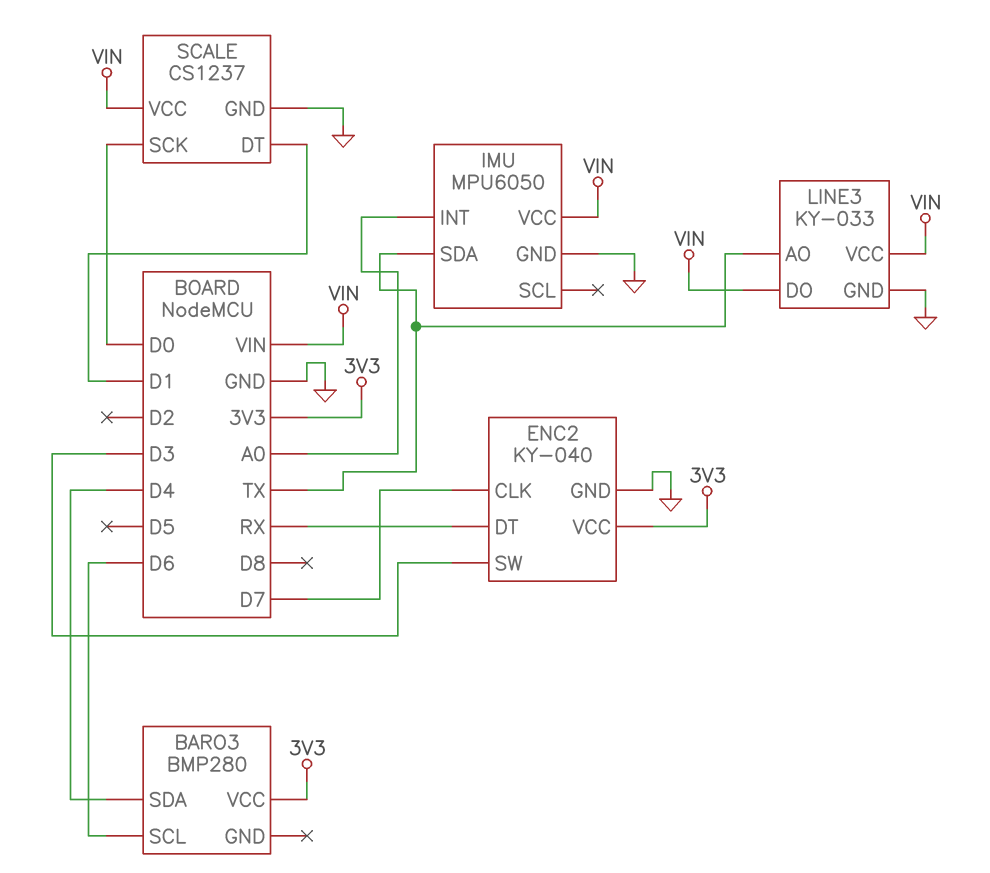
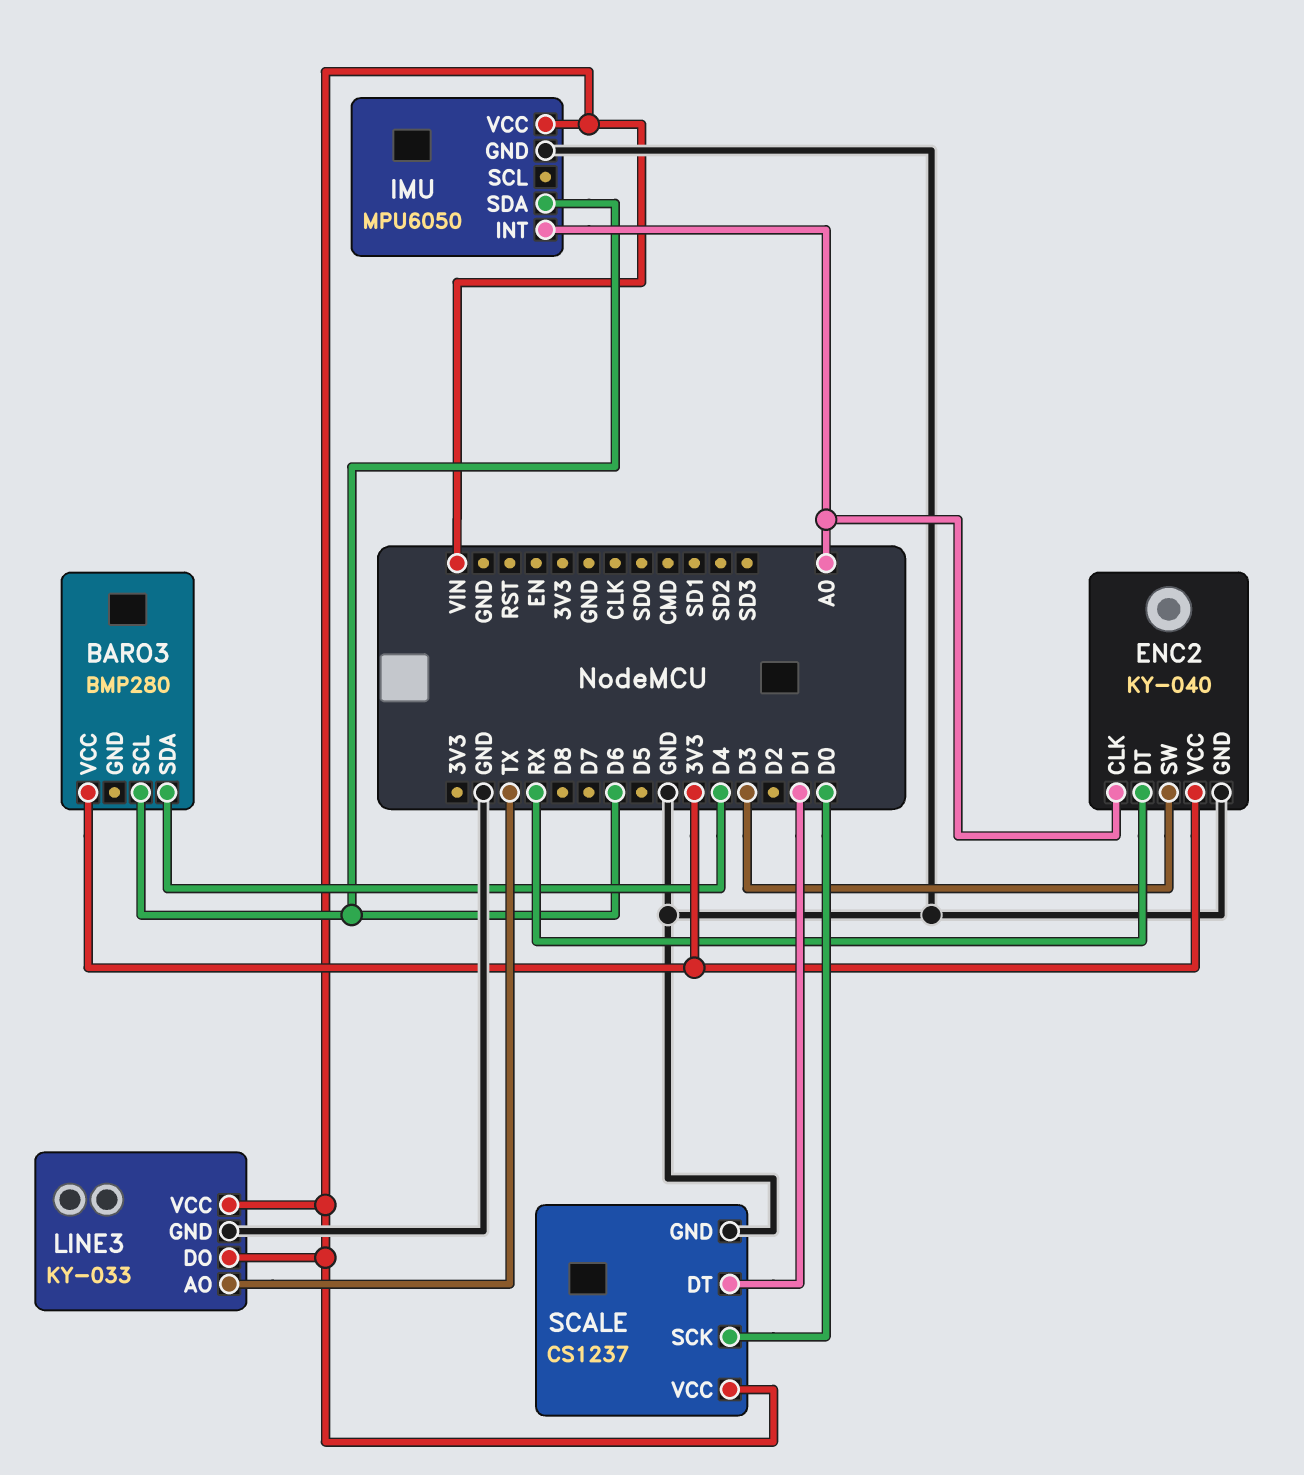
ENC2 pin CLK: D7 -> A0
IMU pin SDA: TX -> D6

